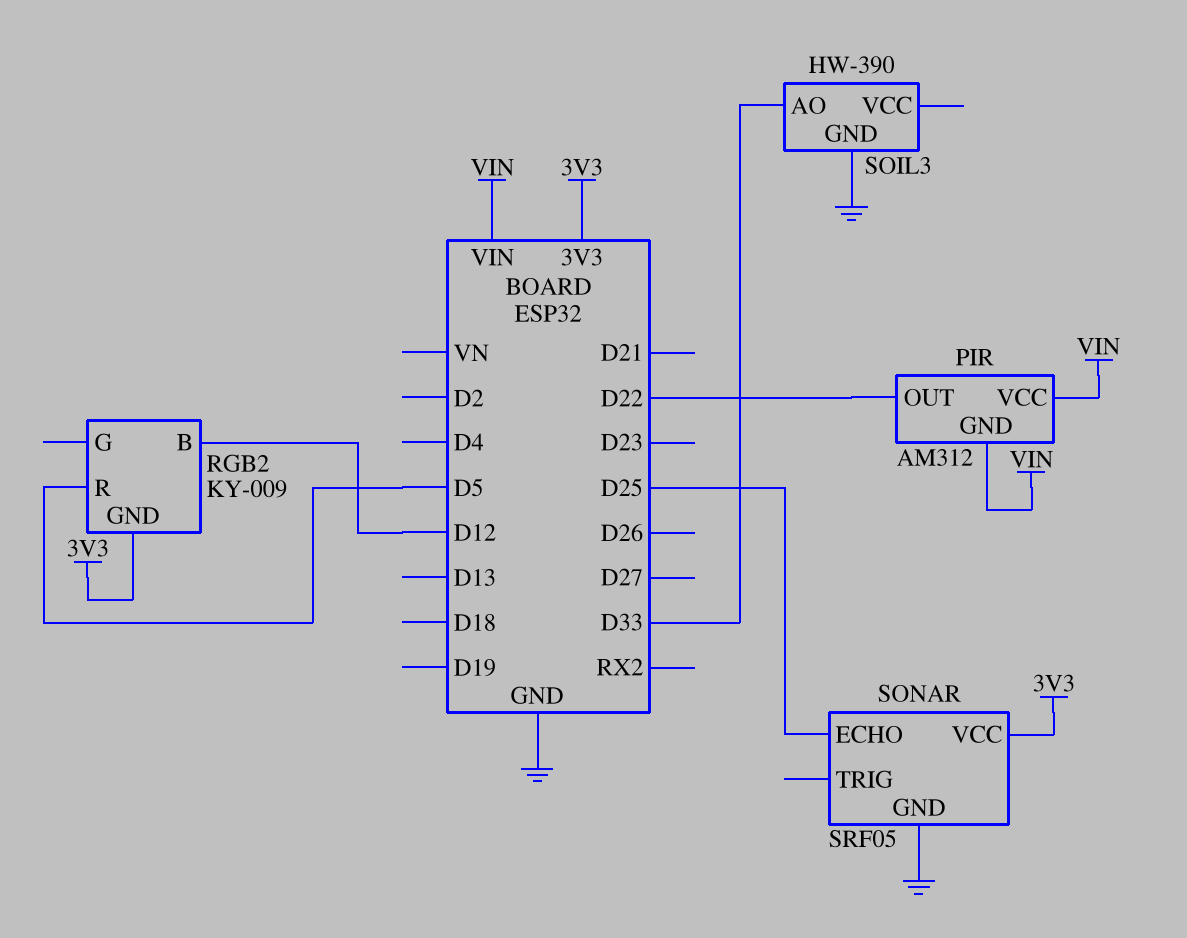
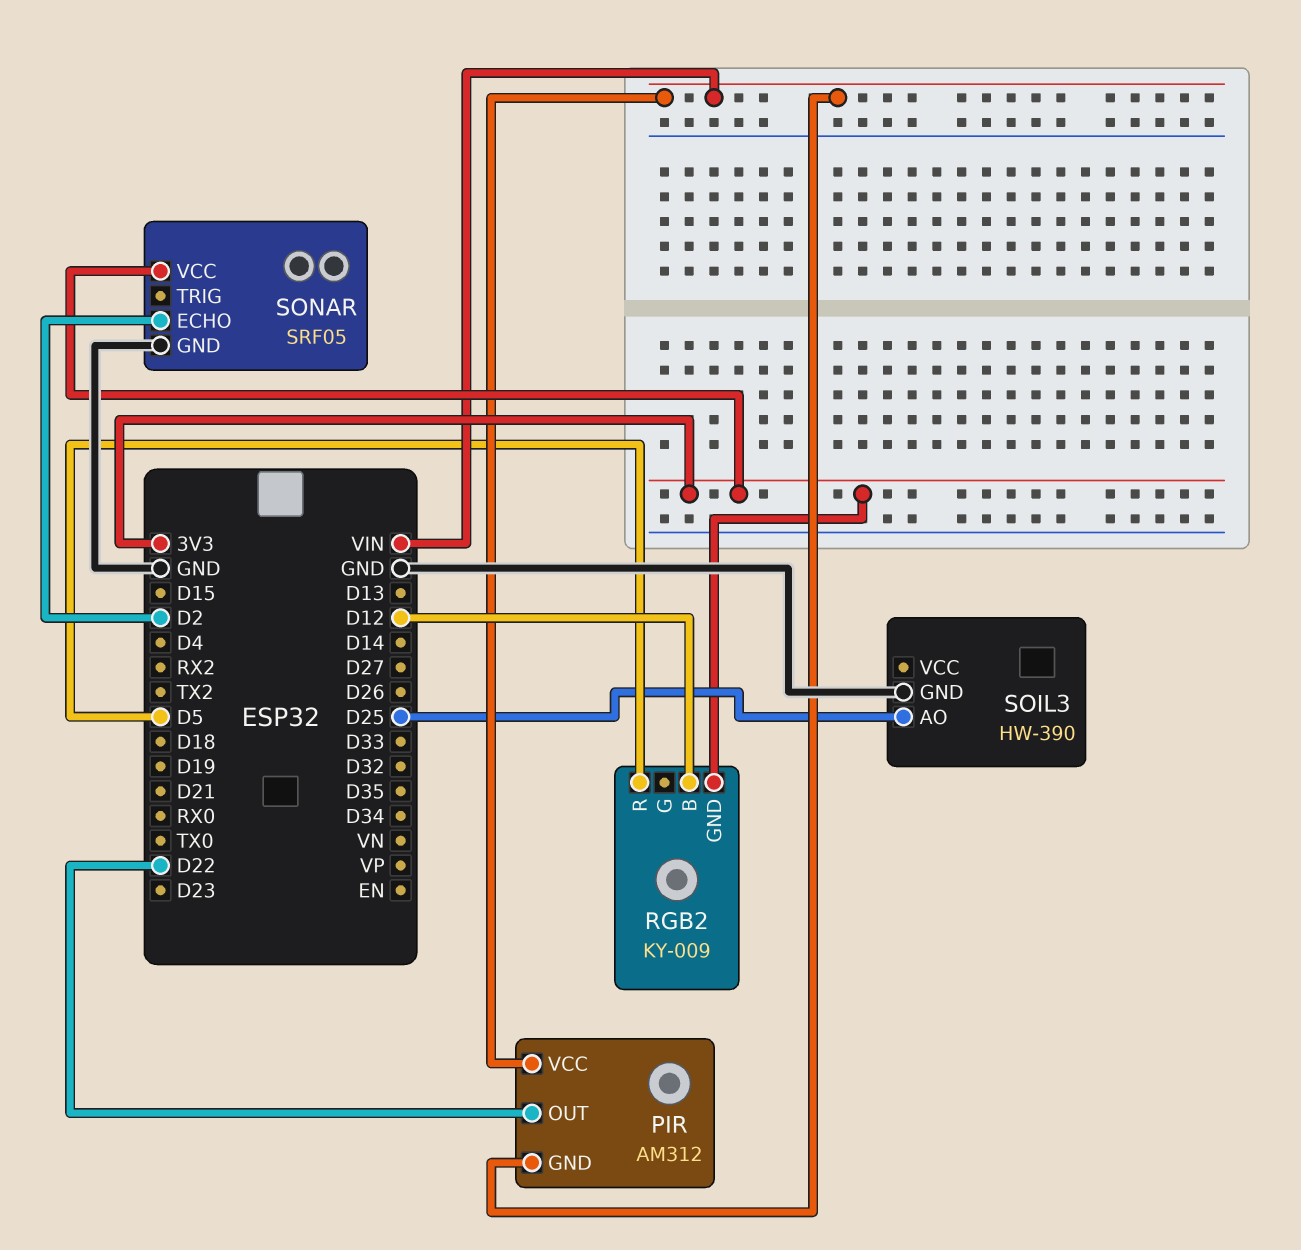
SOIL3 pin AO: D33 -> D25
SONAR pin ECHO: D25 -> D2

